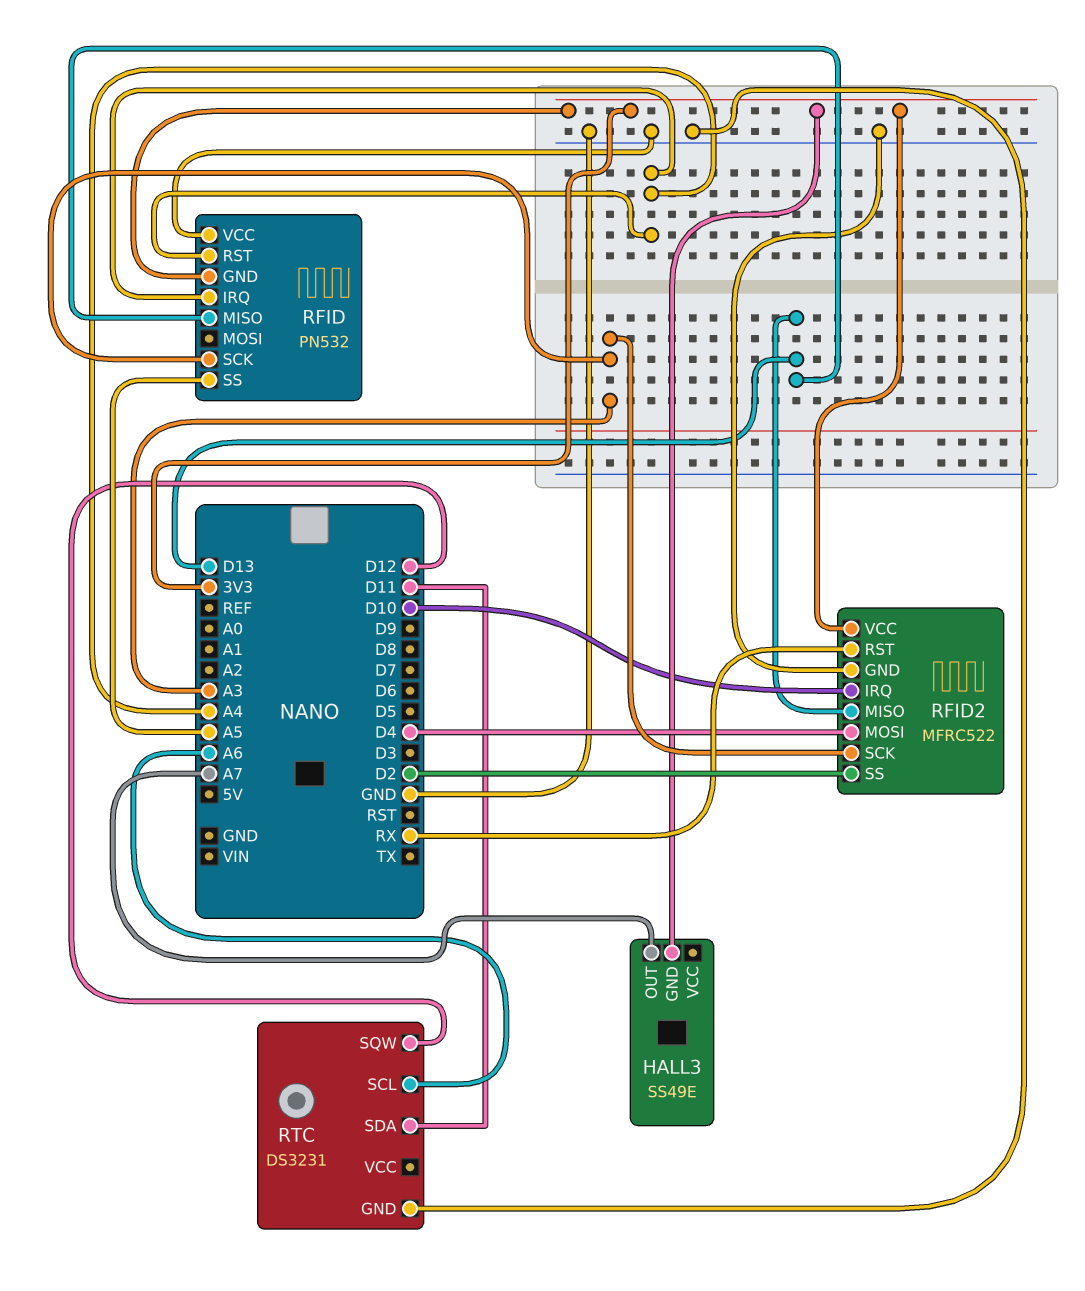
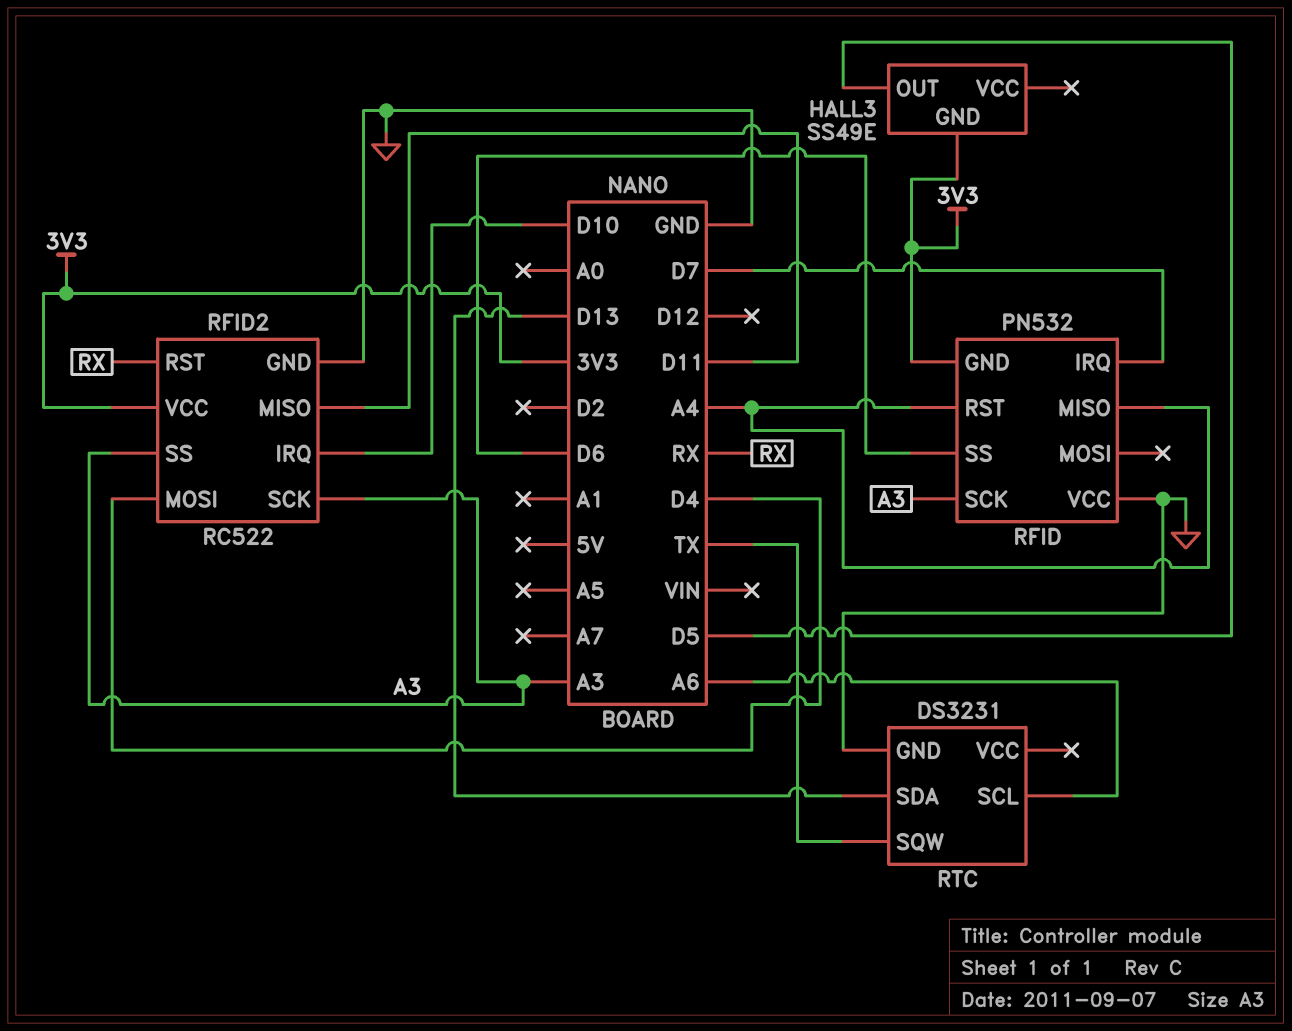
HALL3 pin OUT: A7 -> D5
RFID pin IRQ: A4 -> D7
RFID pin MISO: D13 -> A4
RFID pin SS: A5 -> D6
RFID2: MFRC522 -> RC522
RFID2 pin MISO: D13 -> D11
RFID2 pin SS: D2 -> A3
RTC pin SDA: D11 -> D13
RTC pin SQW: D12 -> TX

